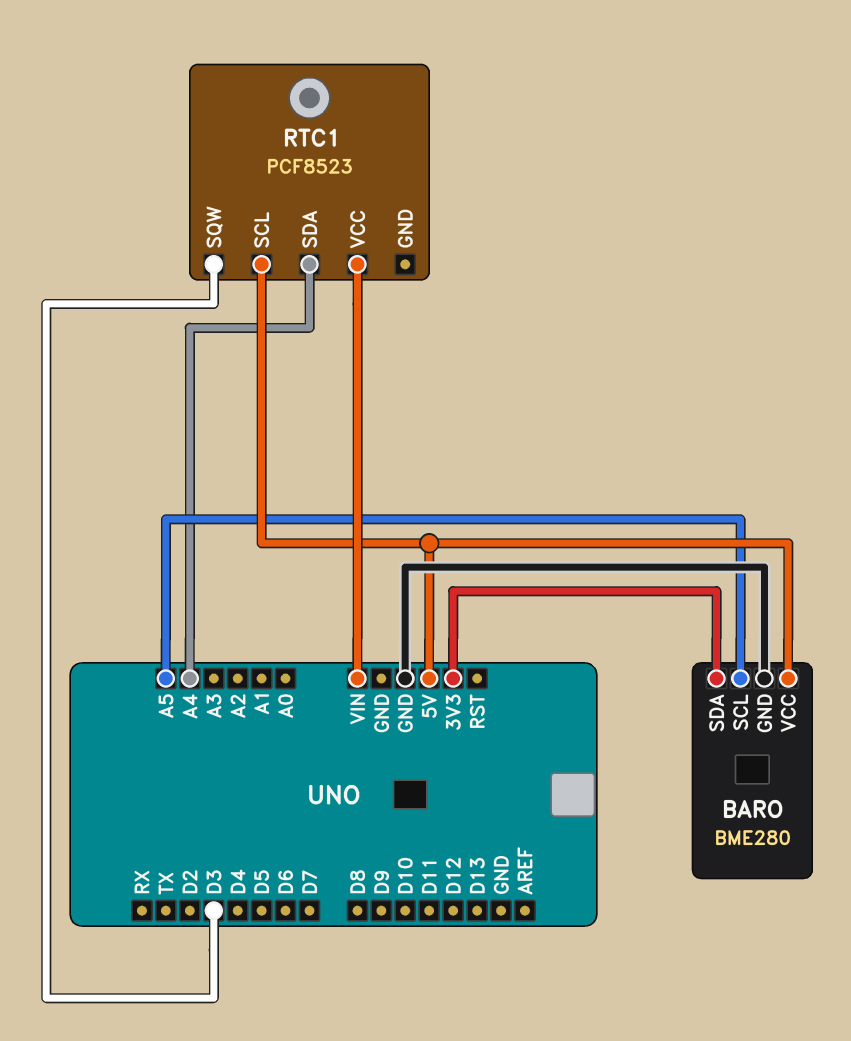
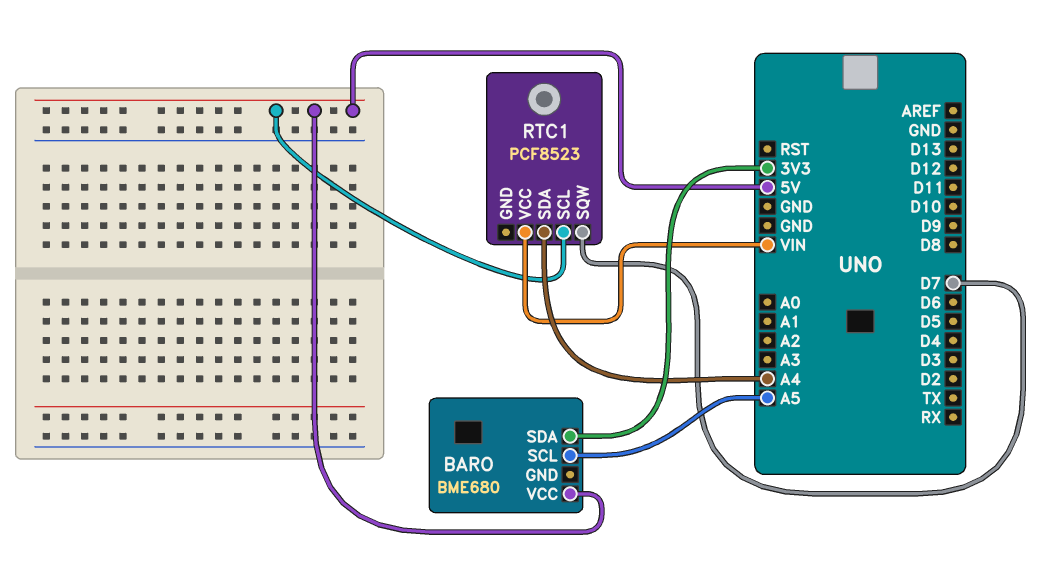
BARO: BME280 -> BME680
BARO pin GND: GND -> none
RTC1 pin SQW: D3 -> D7

